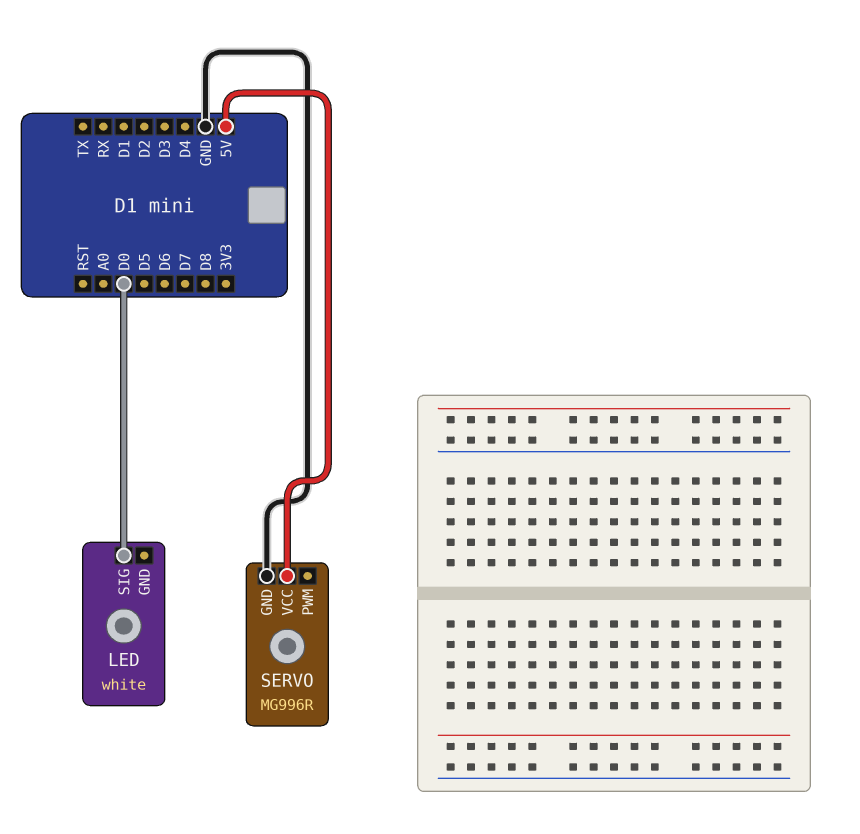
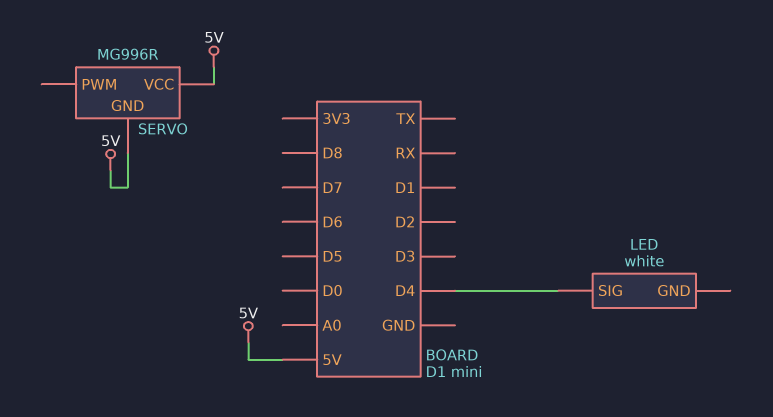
LED pin SIG: D0 -> D4
SERVO pin GND: GND -> 5V

